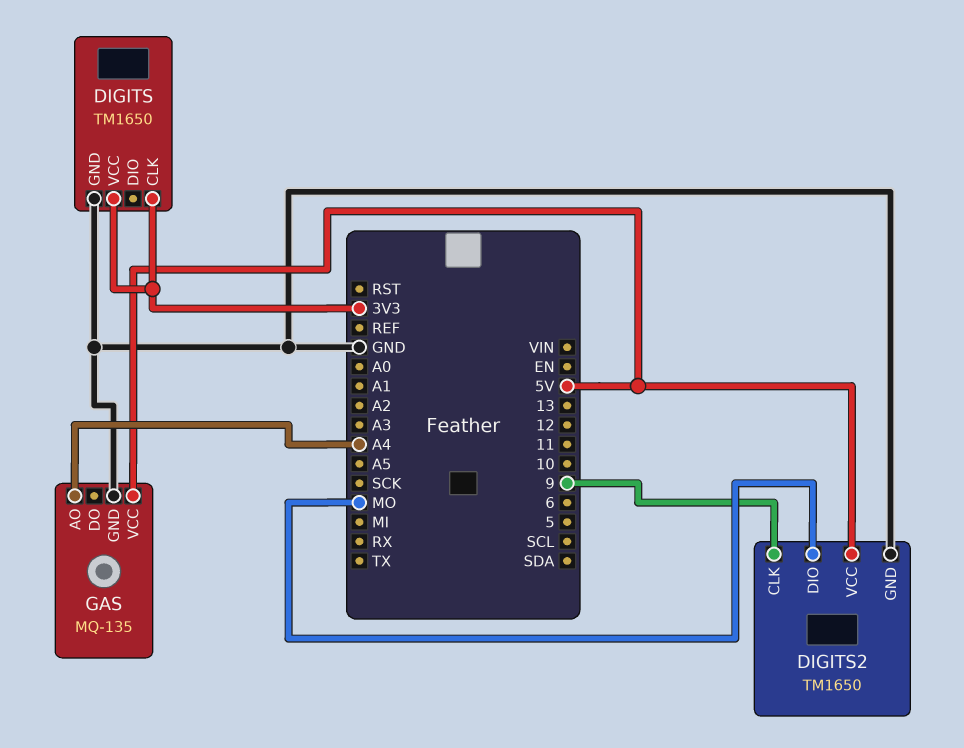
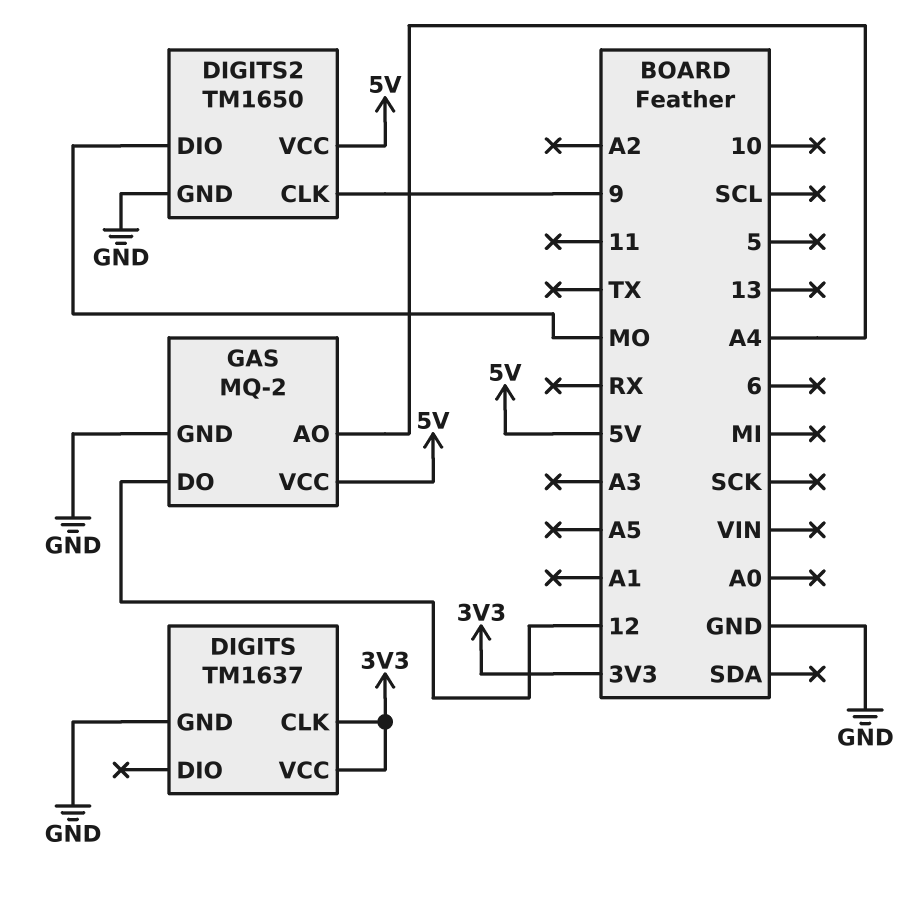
DIGITS: TM1650 -> TM1637
GAS: MQ-135 -> MQ-2
GAS pin DO: none -> 12

